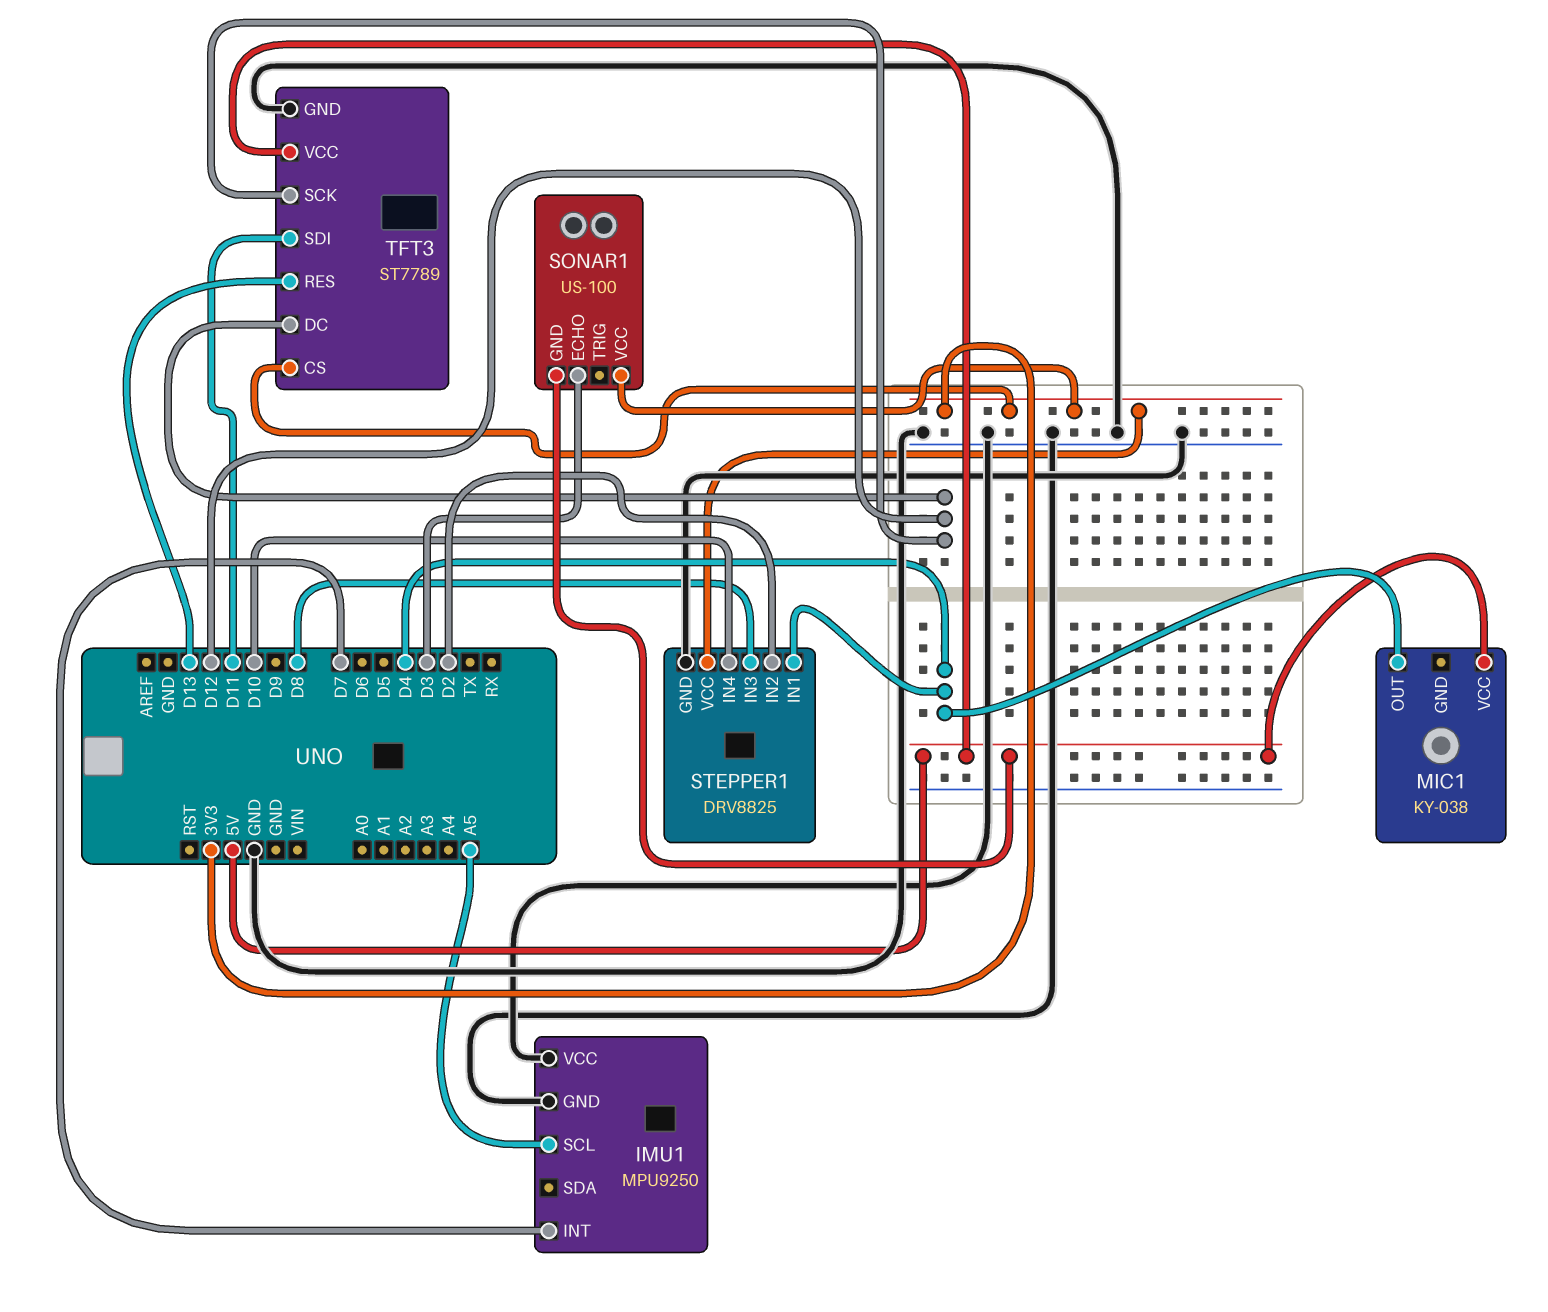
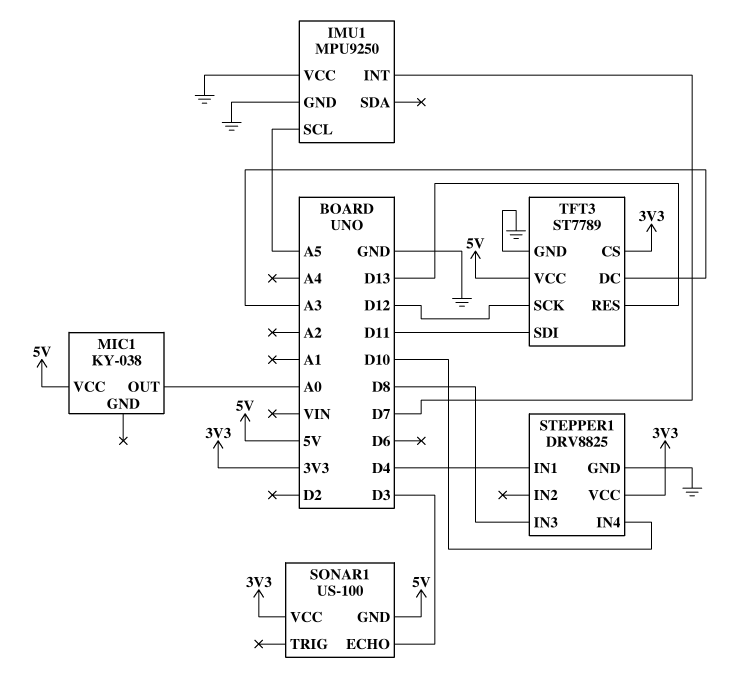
MIC1 pin OUT: D4 -> A0
STEPPER1 pin IN2: D2 -> none
TFT3 pin DC: D12 -> A3

